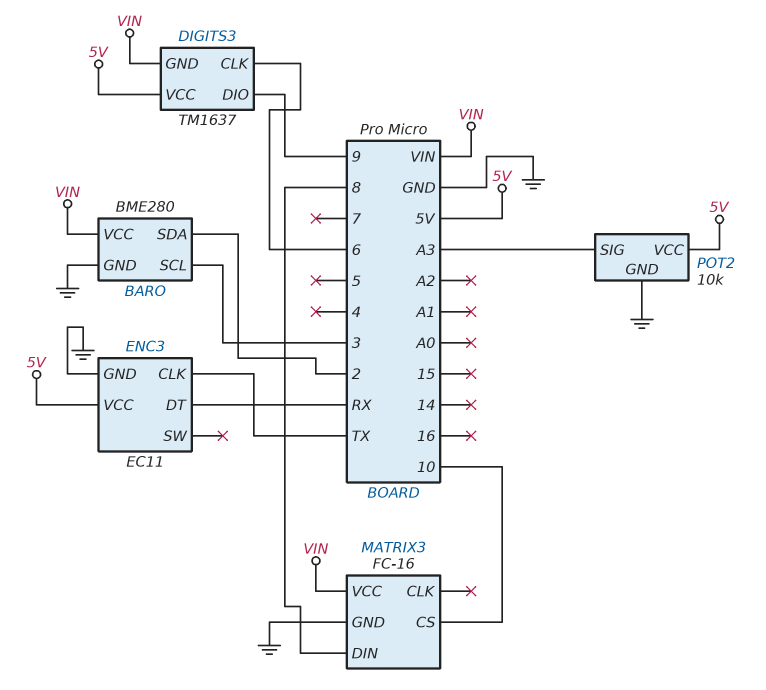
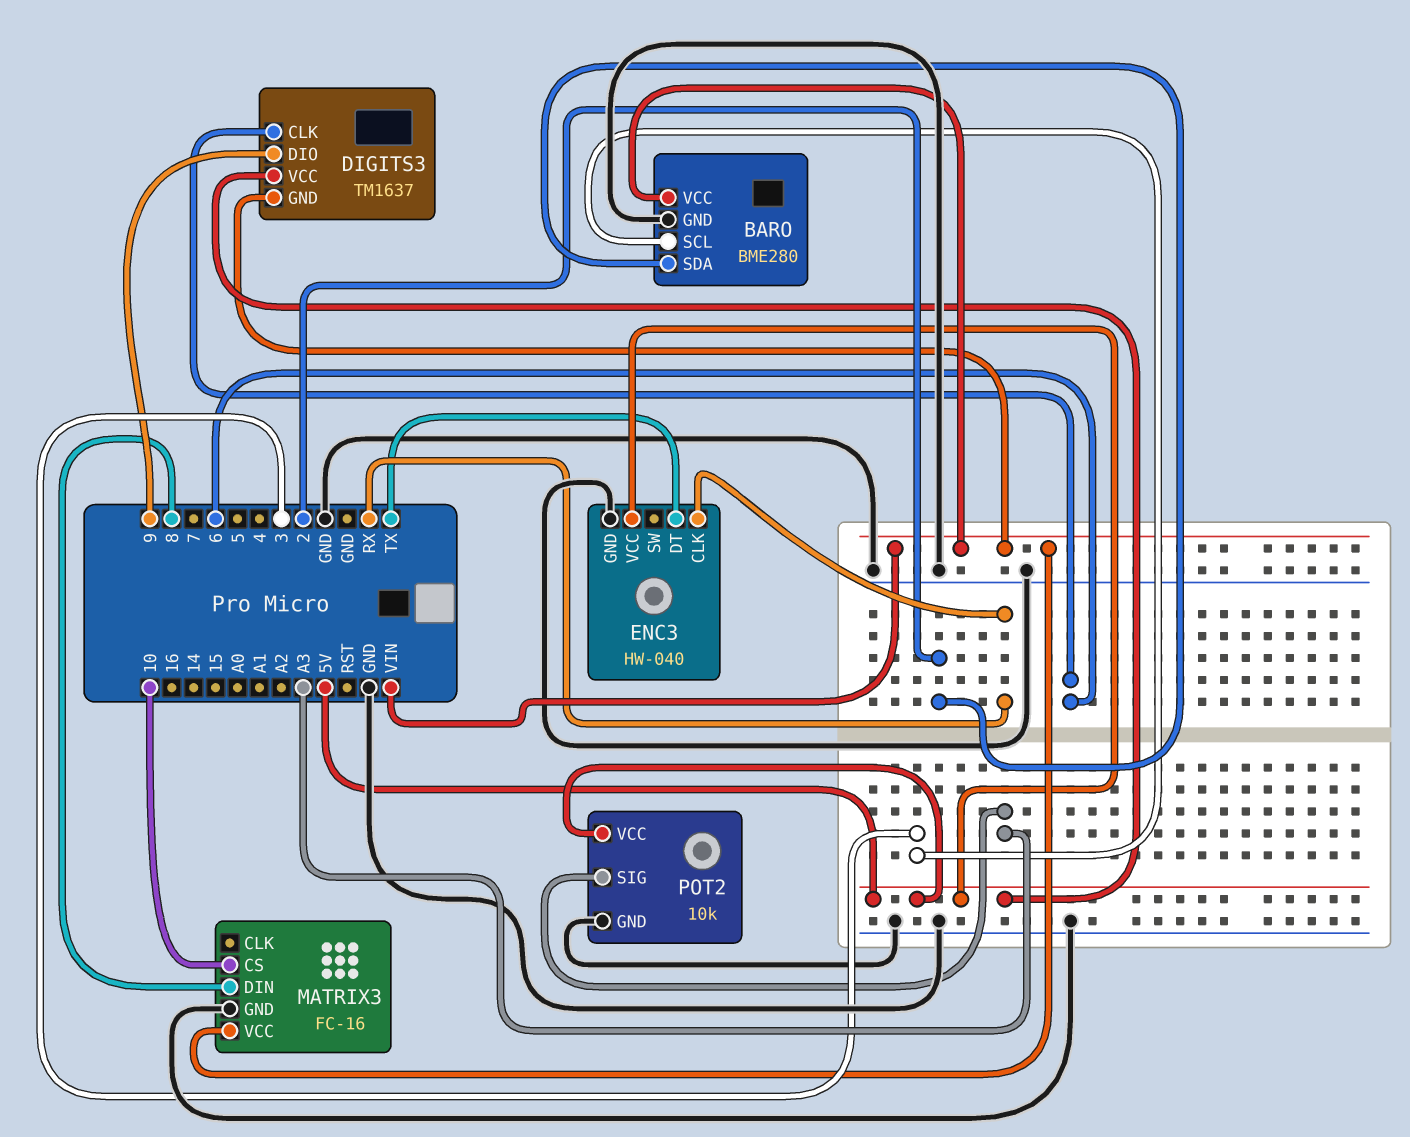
ENC3: EC11 -> HW-040
ENC3 pin CLK: TX -> RX
ENC3 pin DT: RX -> TX

